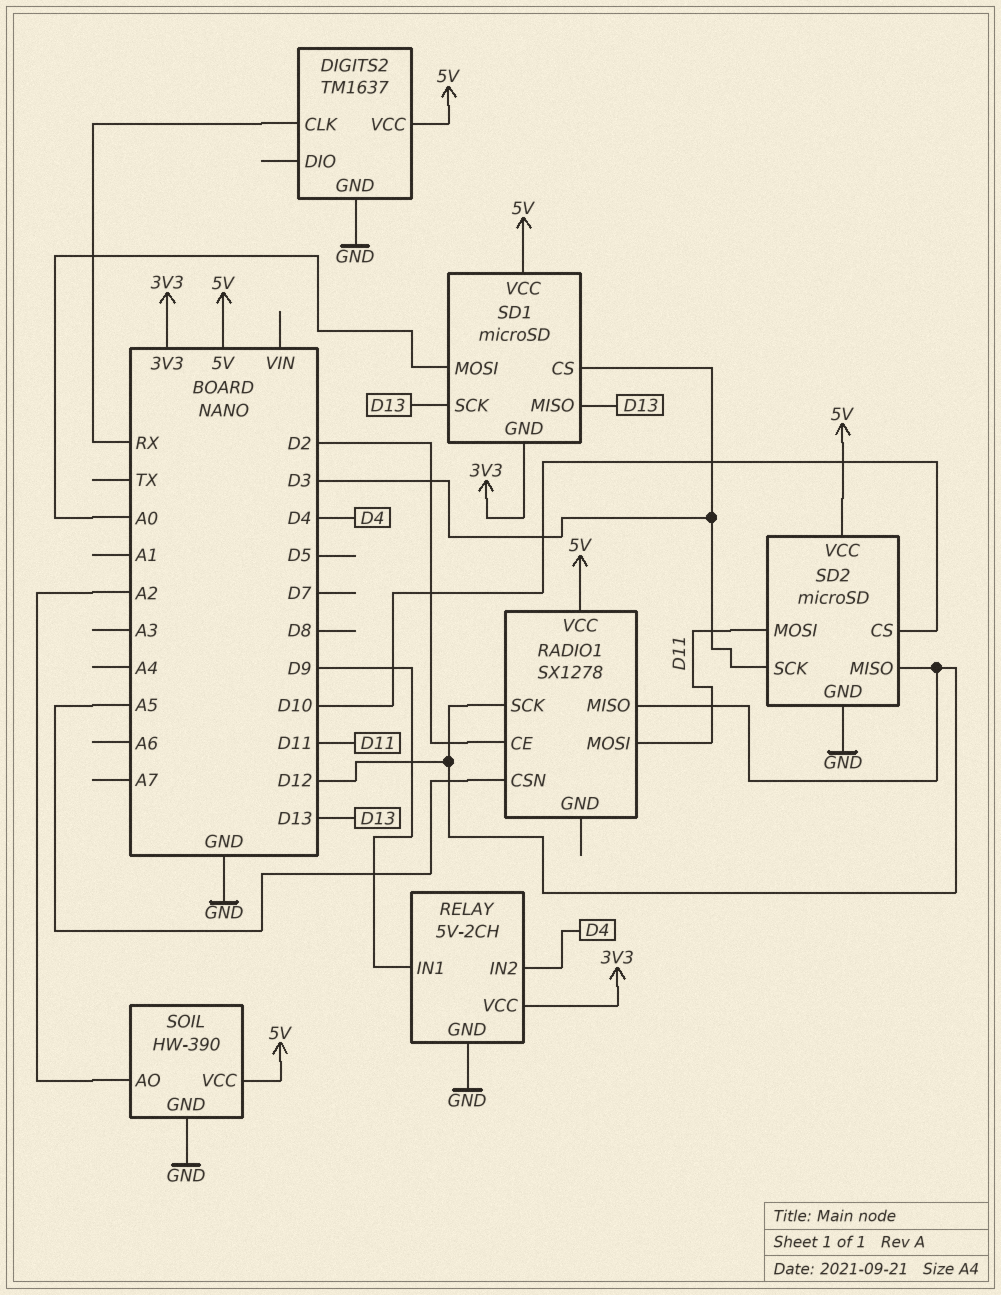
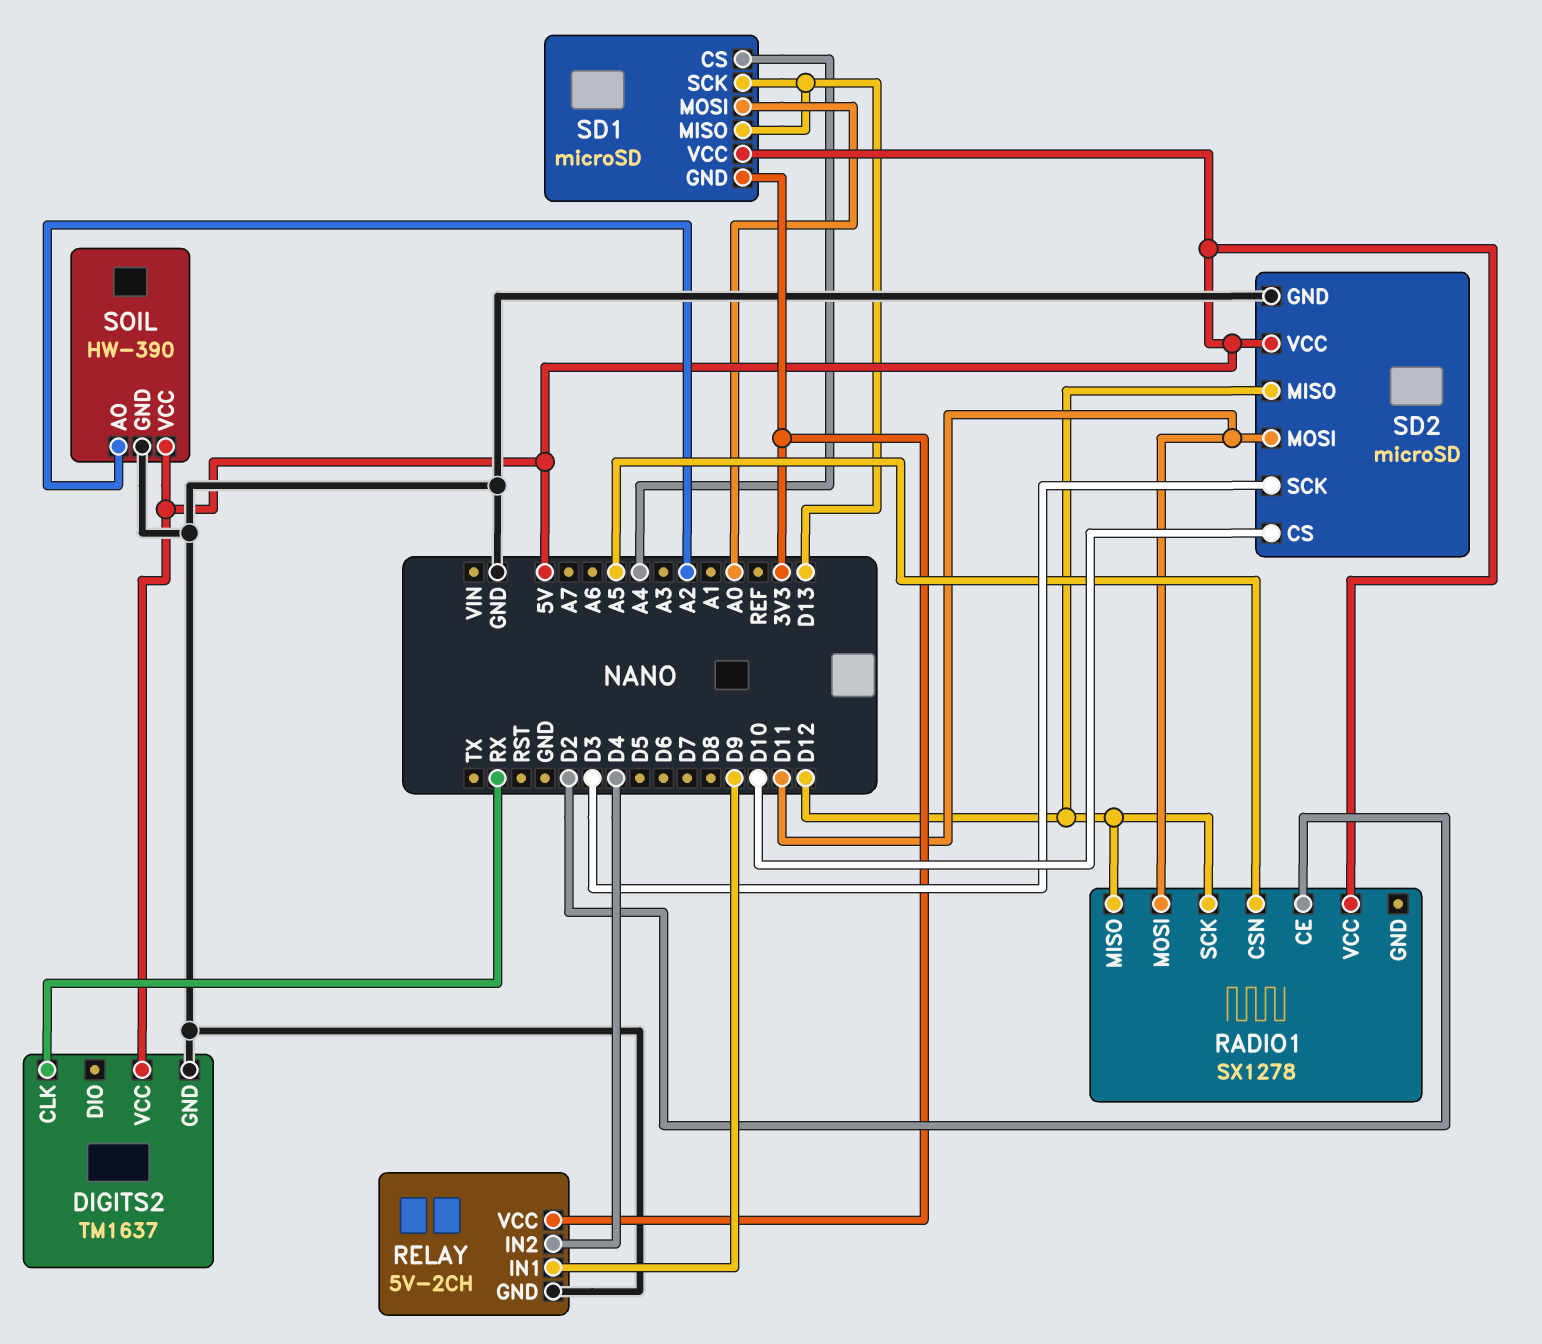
SD1 pin CS: D3 -> A4

